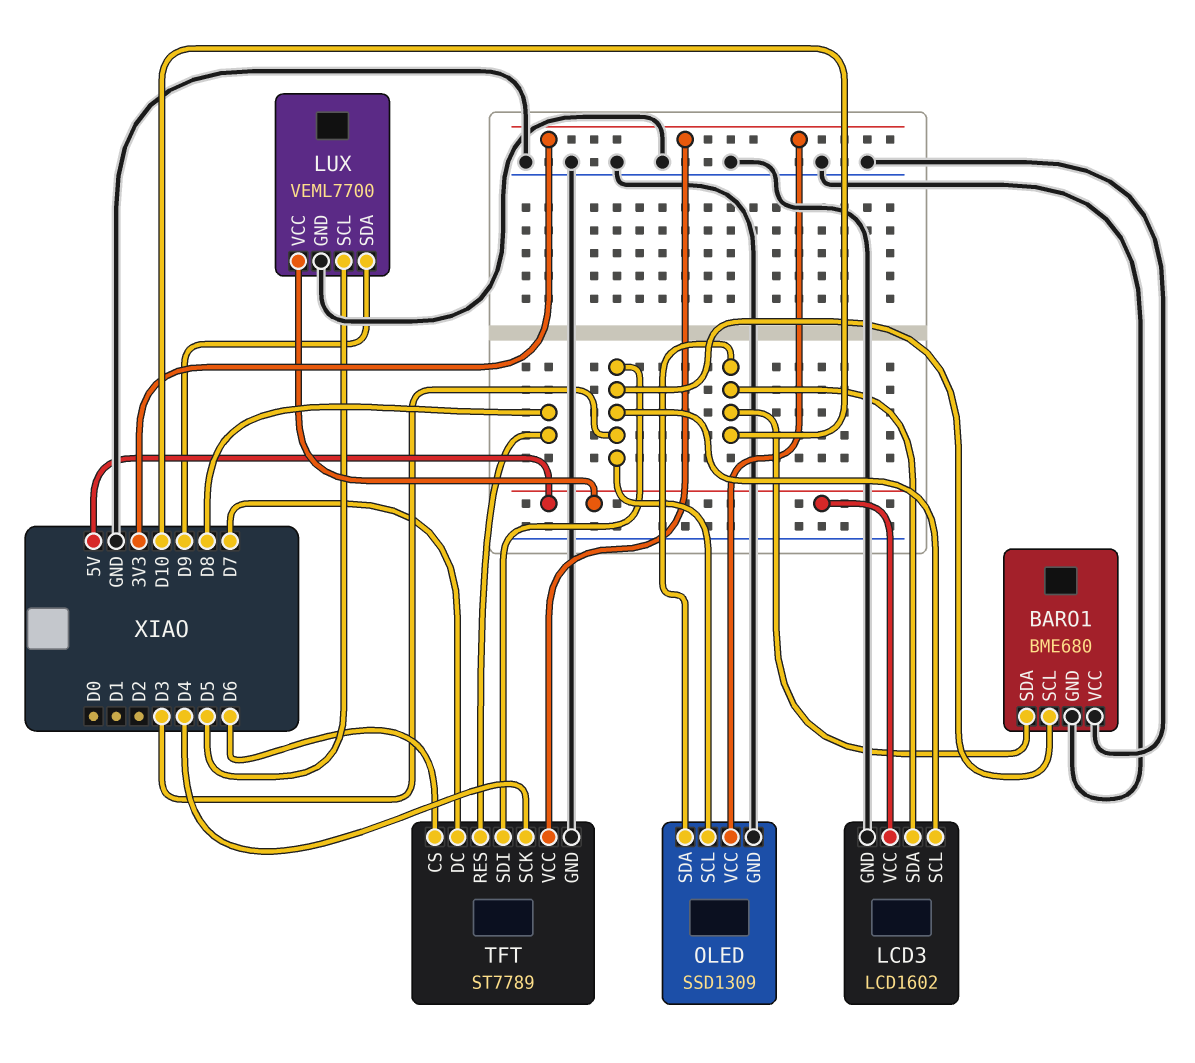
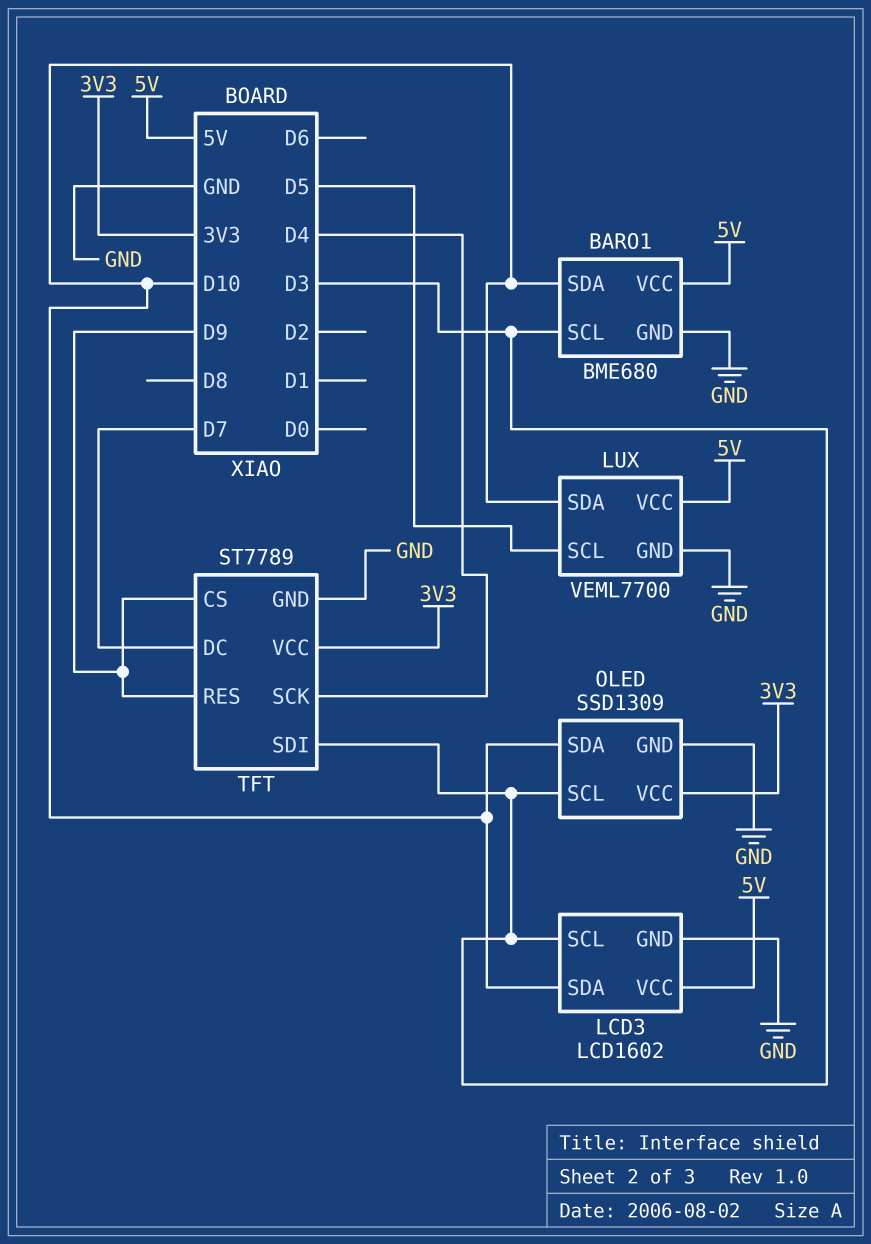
BARO1 pin VCC: GND -> 5V
LUX pin SDA: D9 -> D10
TFT pin CS: D6 -> D9
TFT pin RES: D8 -> D9

